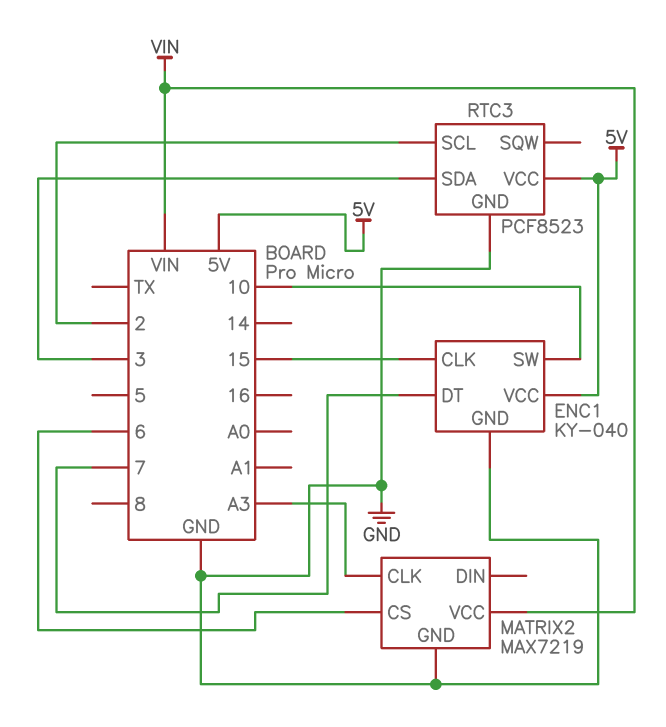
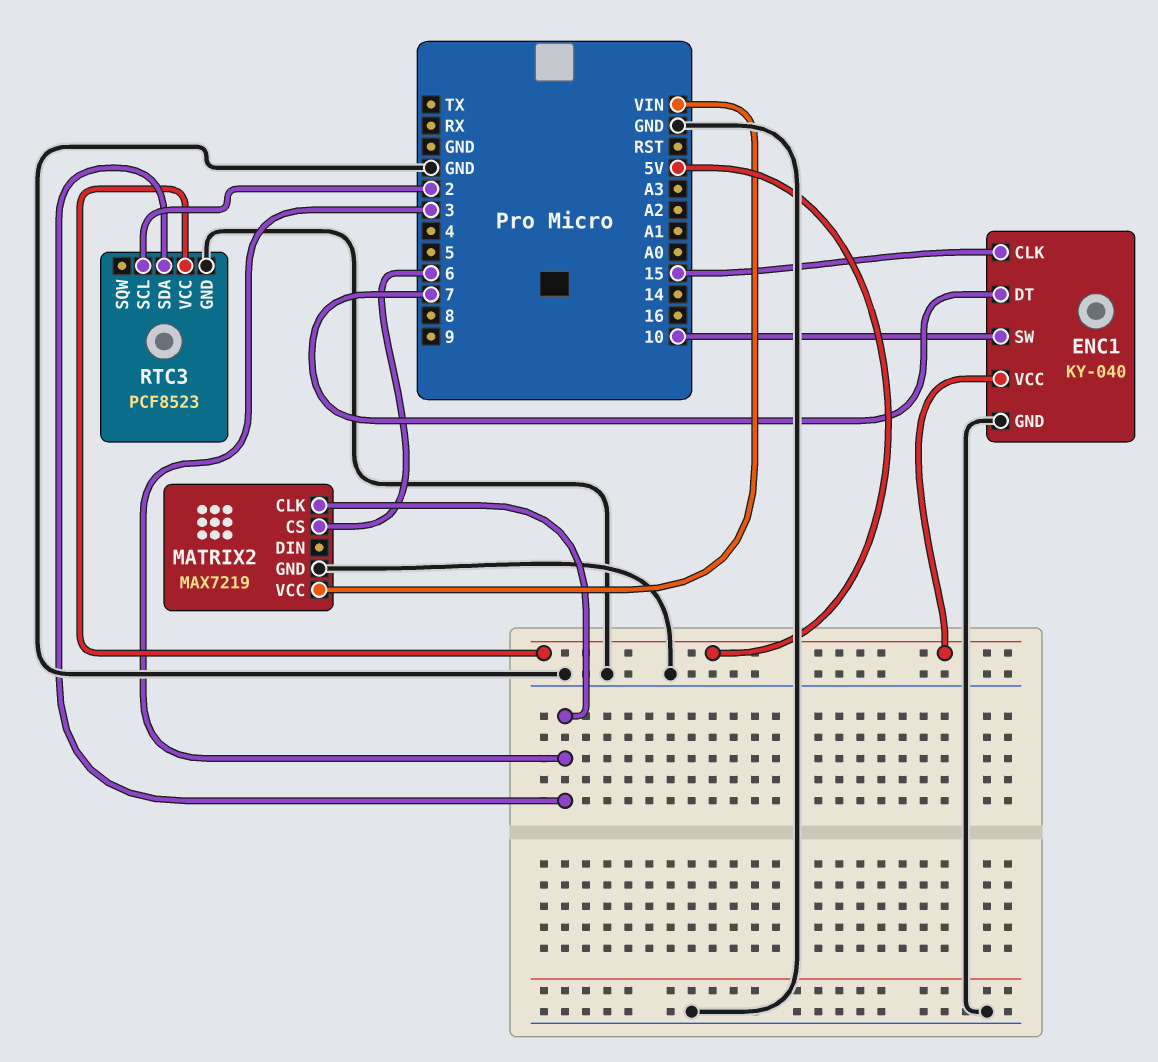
MATRIX2 pin CLK: A3 -> 3

